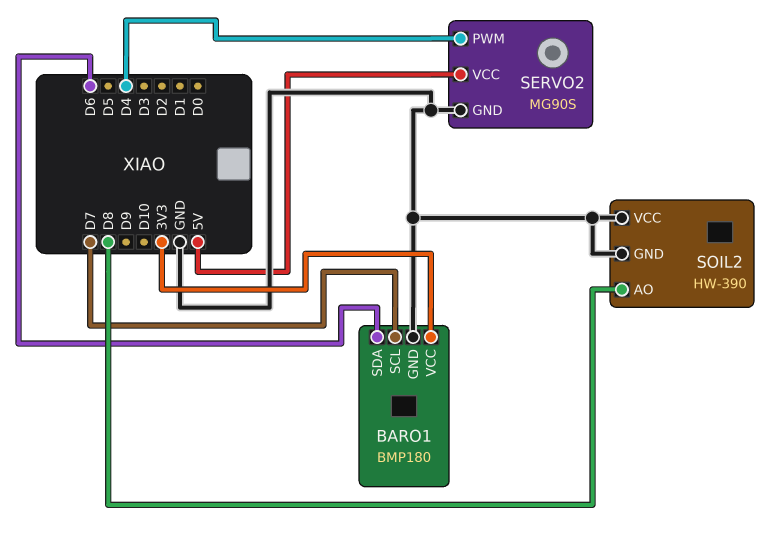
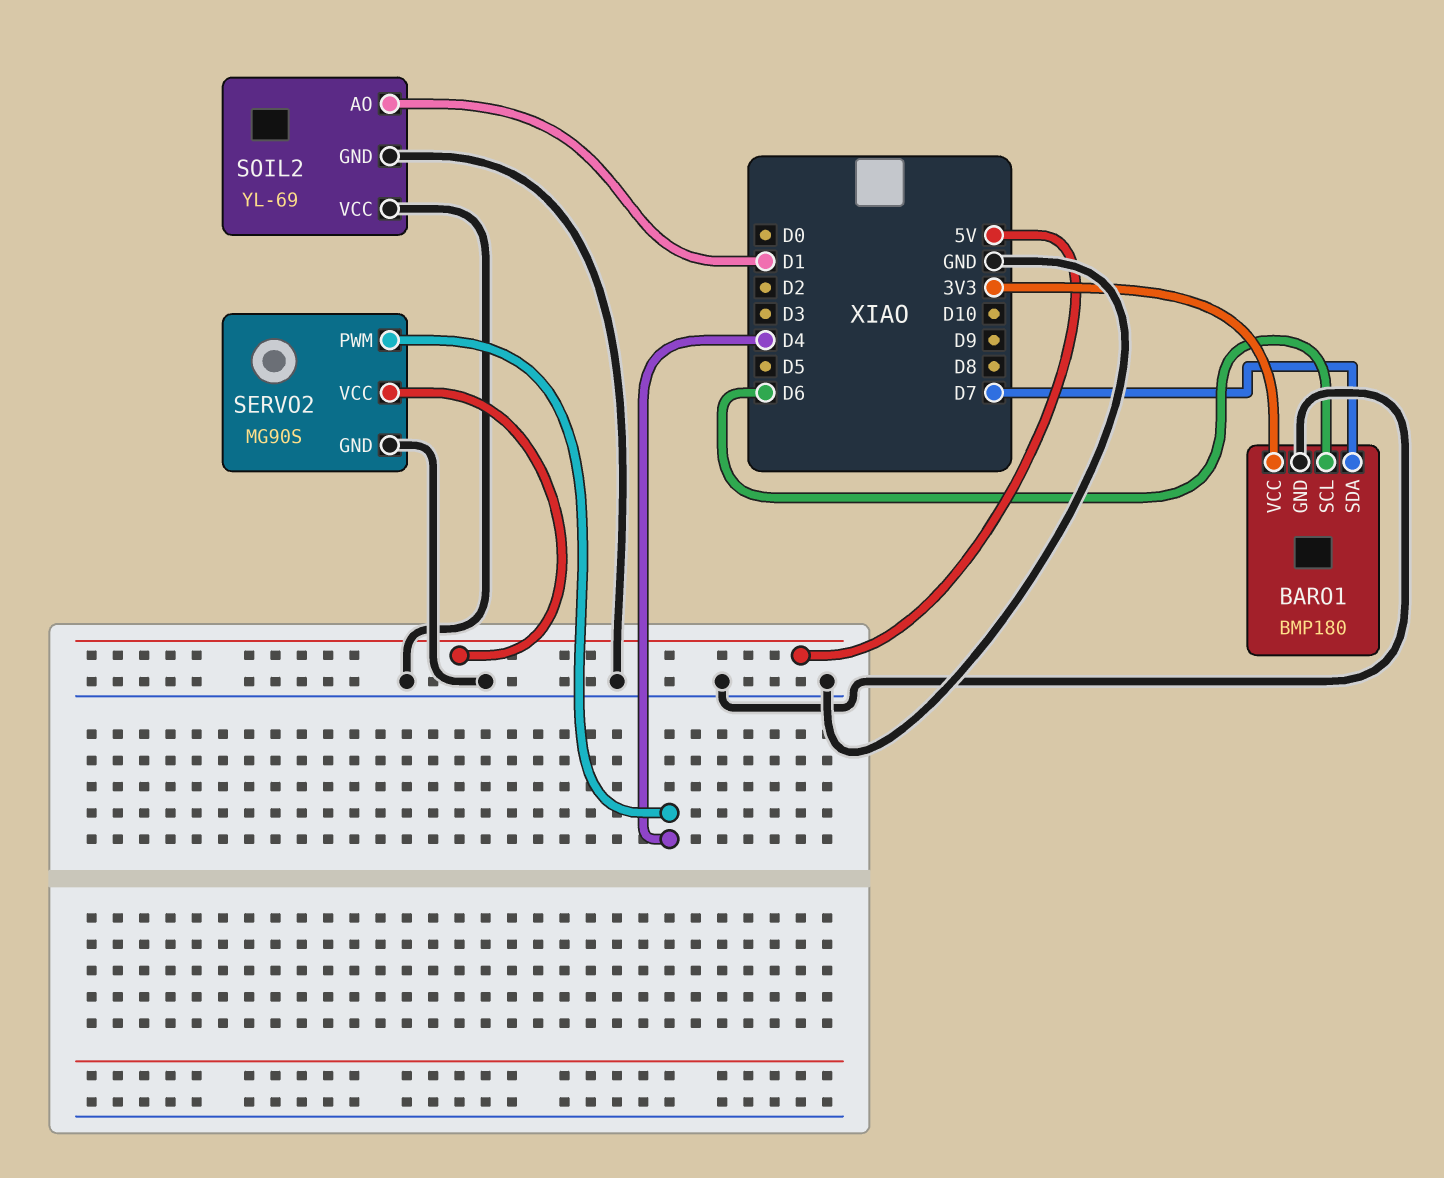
BARO1 pin SCL: D7 -> D6
BARO1 pin SDA: D6 -> D7
SOIL2: HW-390 -> YL-69
SOIL2 pin AO: D8 -> D1

